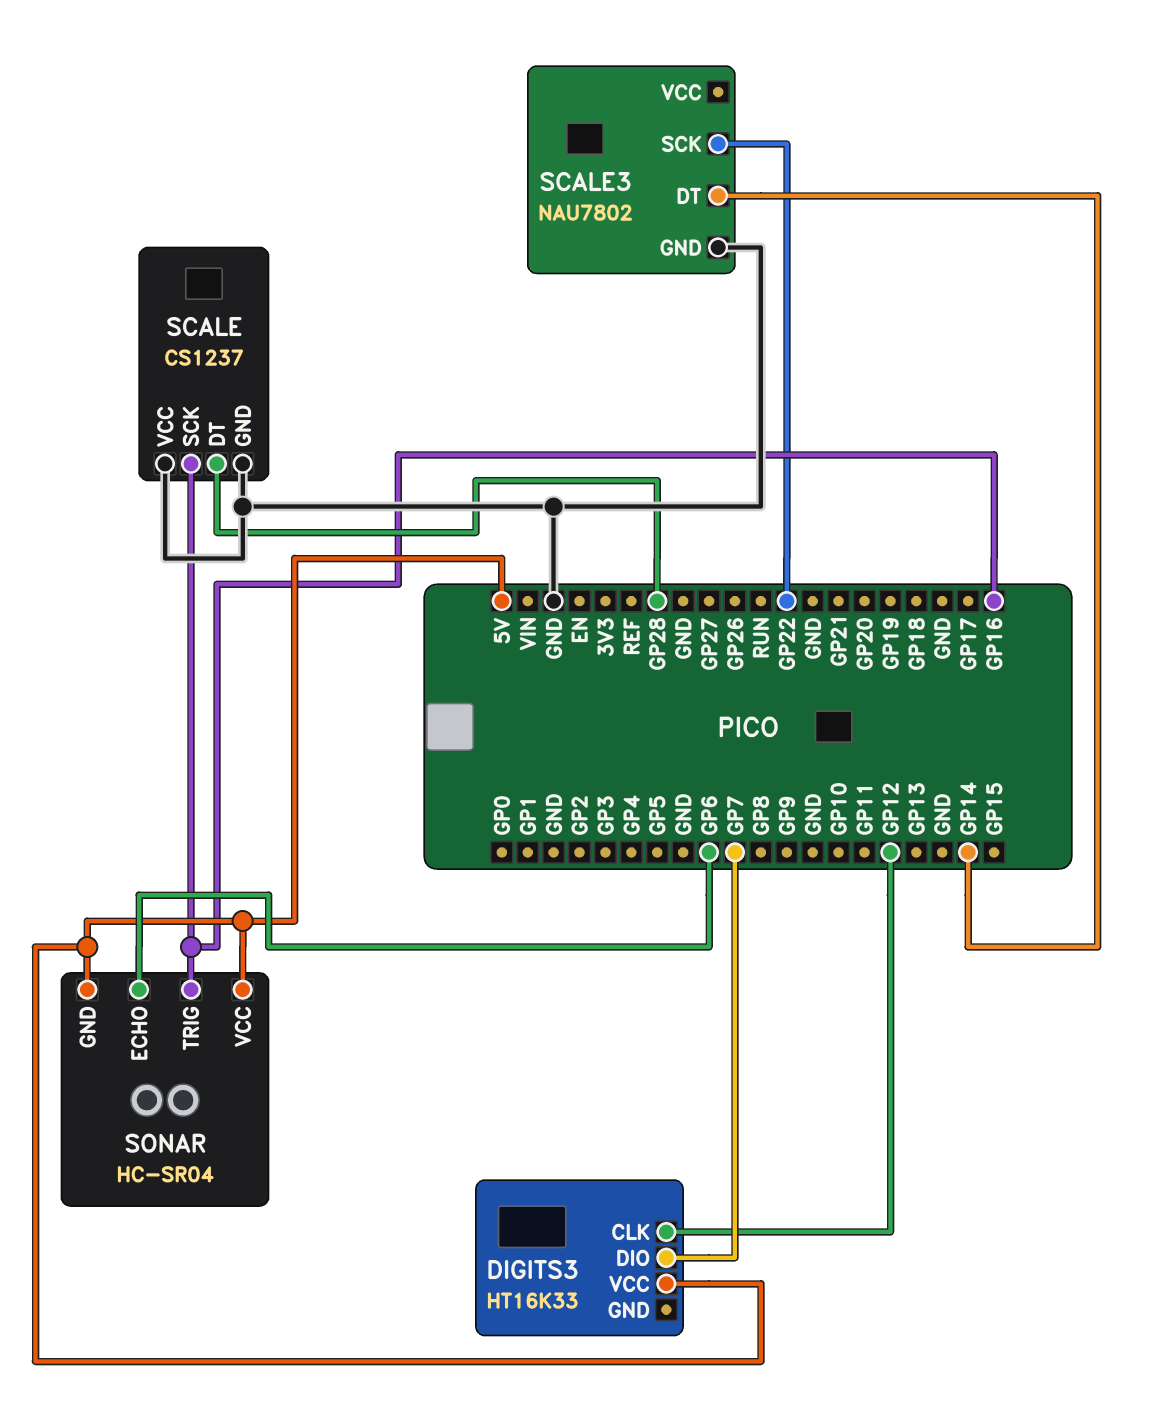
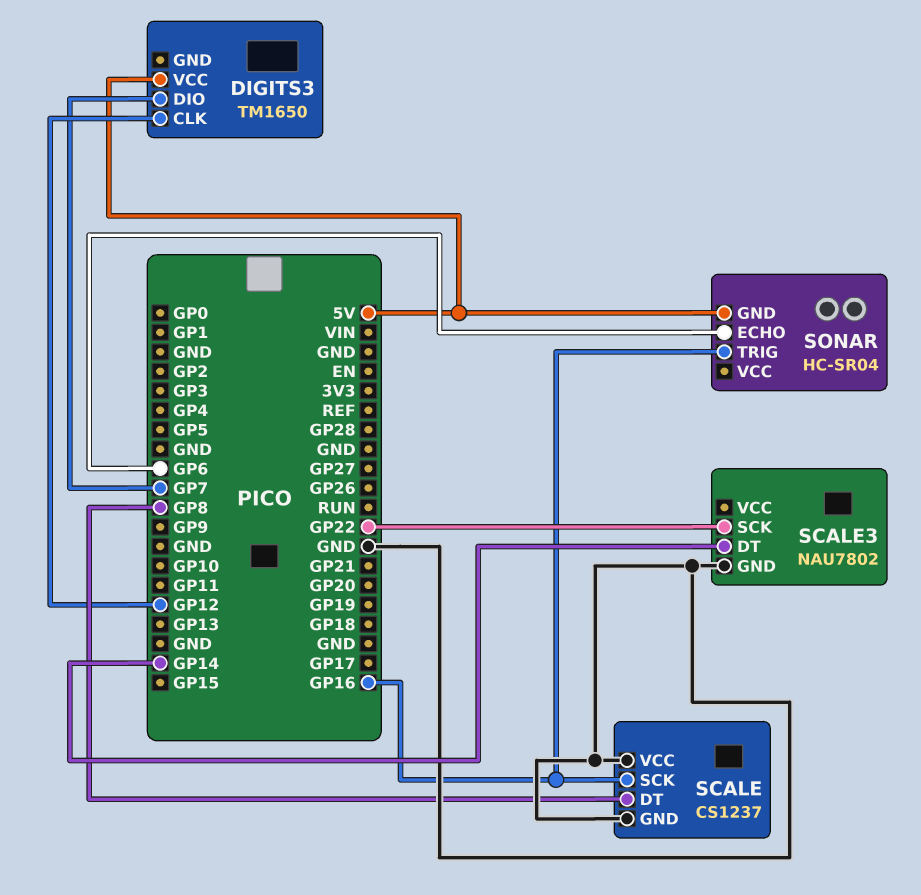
DIGITS3: HT16K33 -> TM1650
SCALE pin DT: GP28 -> GP8
SONAR pin VCC: 5V -> none

